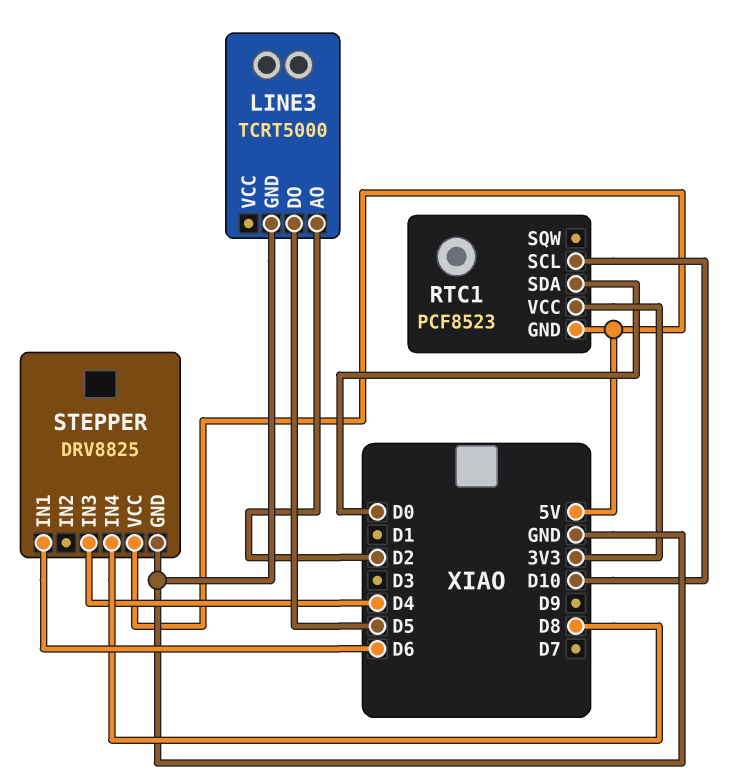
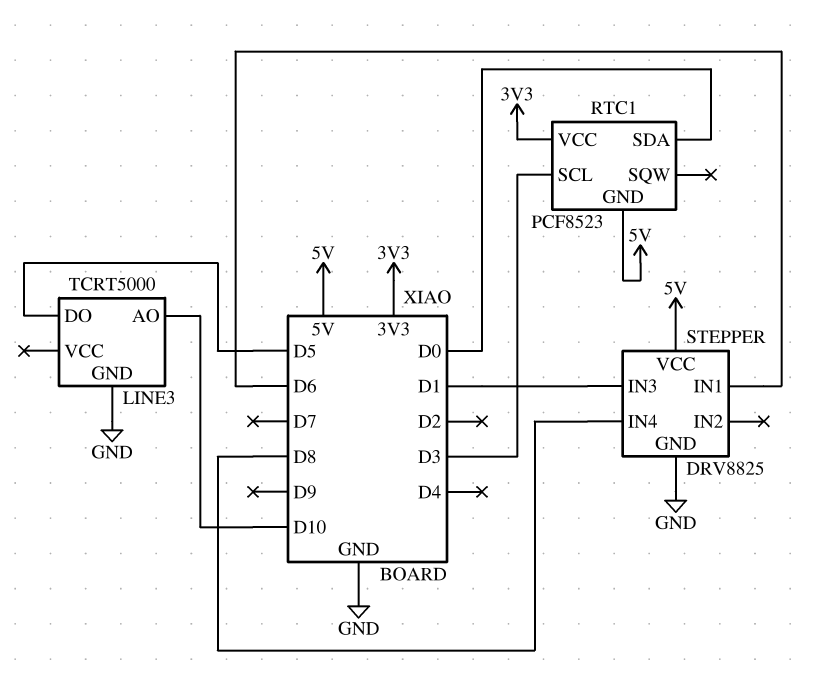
LINE3 pin AO: D2 -> D10
RTC1 pin SCL: D10 -> D3
STEPPER pin IN3: D4 -> D1

